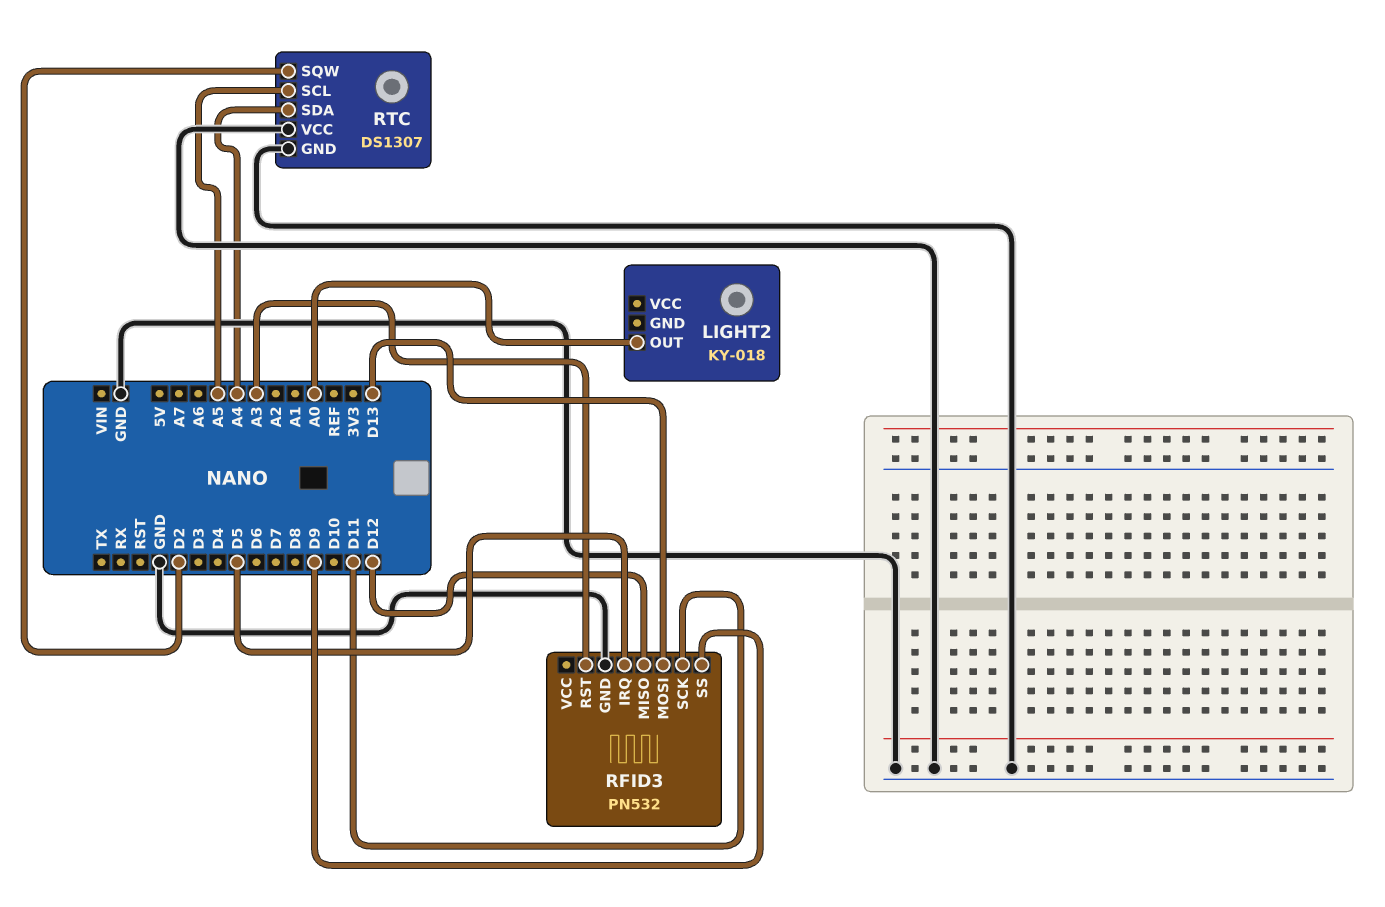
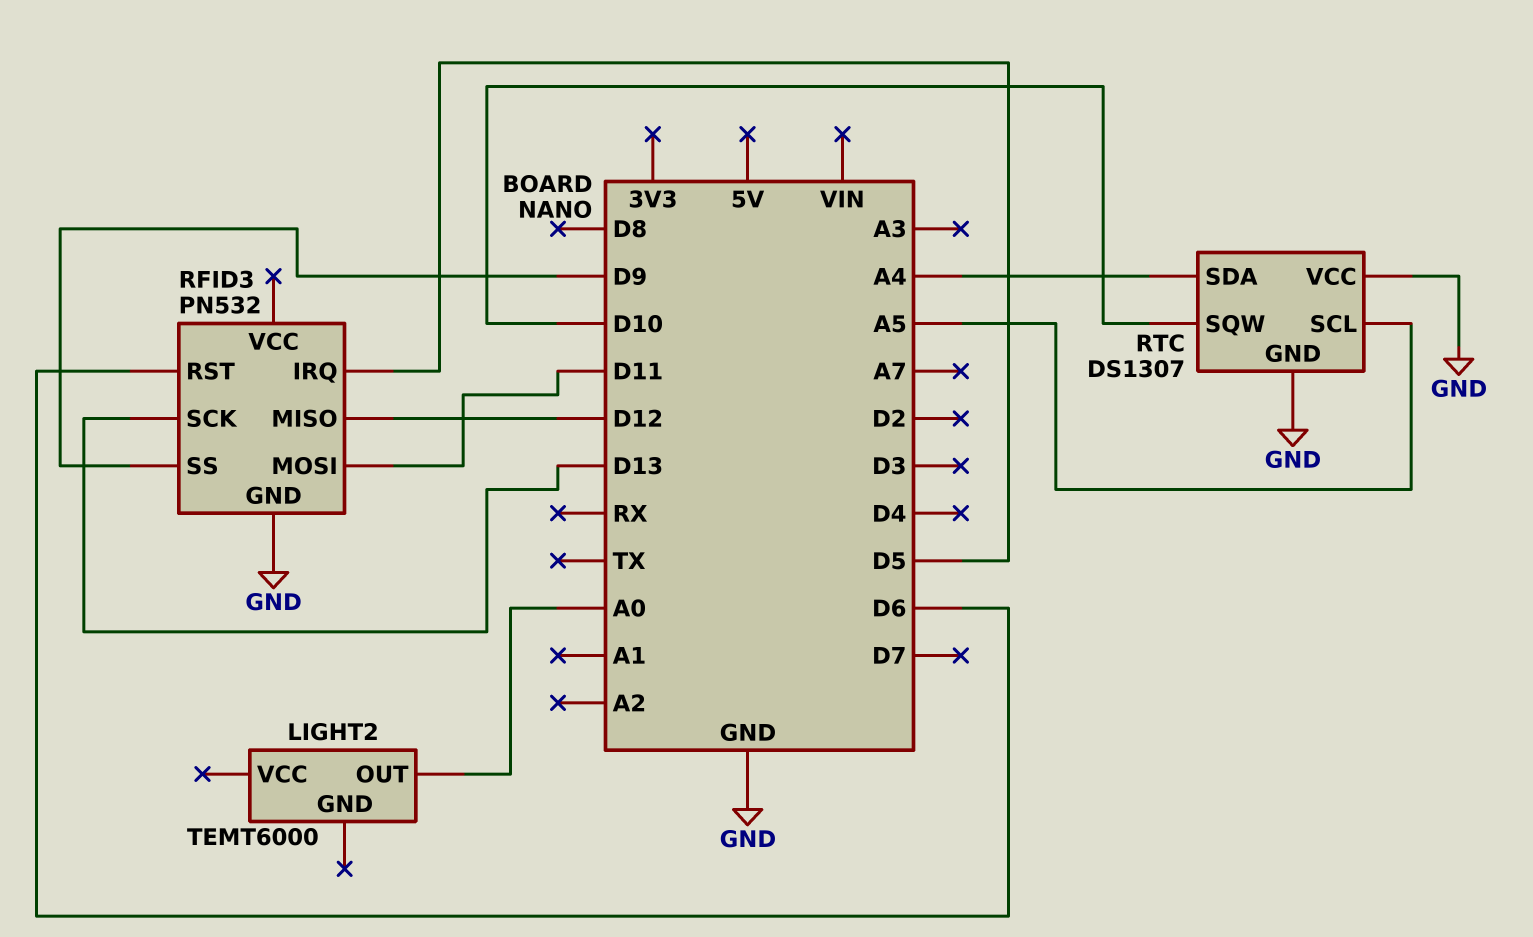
LIGHT2: KY-018 -> TEMT6000
RFID3 pin MOSI: D13 -> D11
RFID3 pin RST: A3 -> D6
RFID3 pin SCK: D11 -> D13
RTC pin SQW: D2 -> D10

